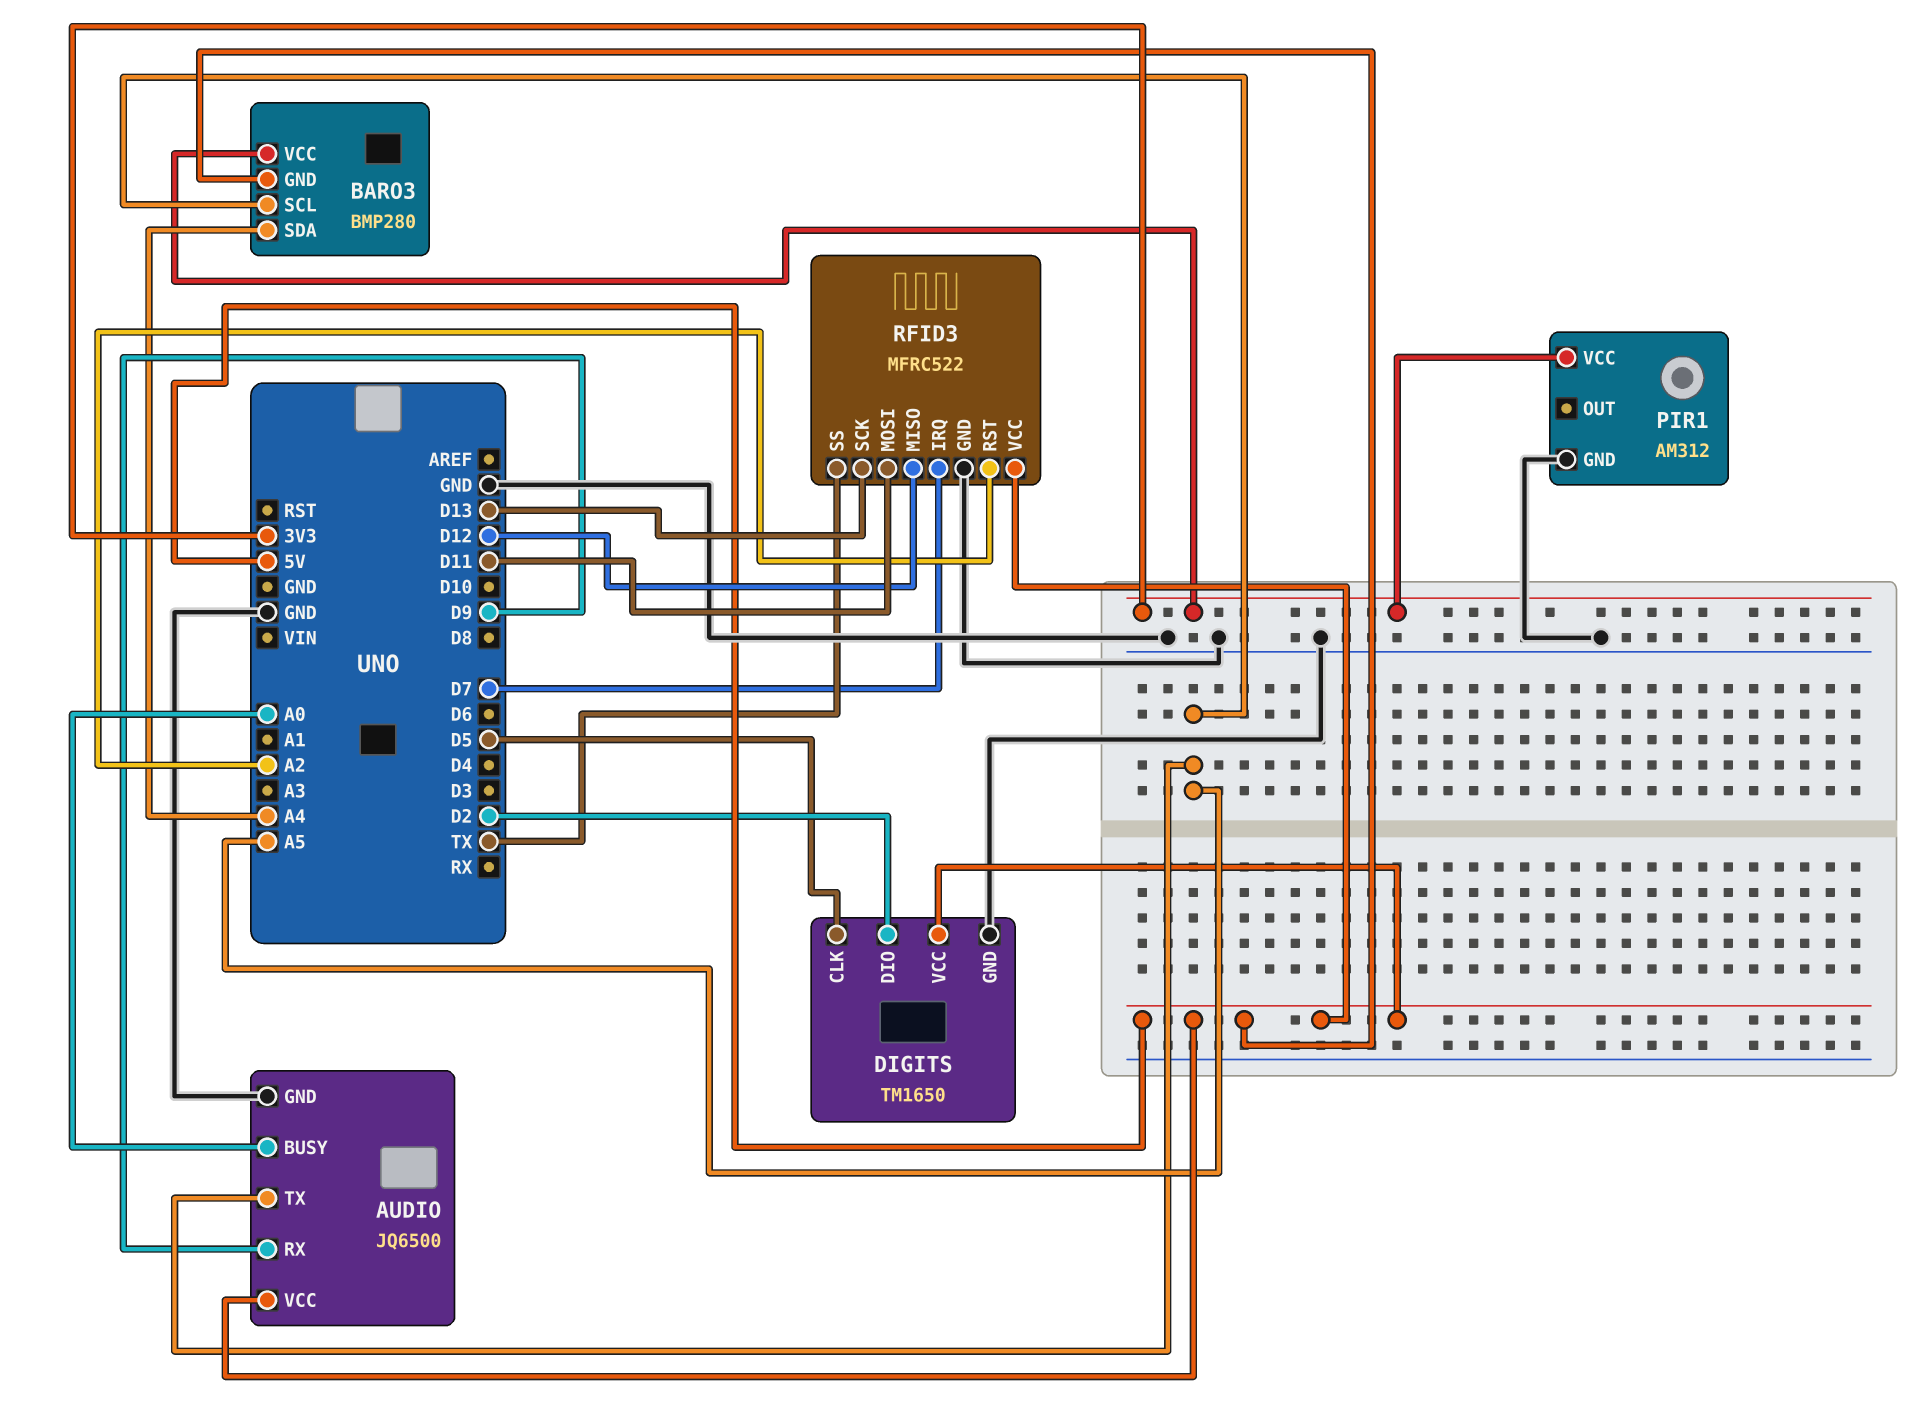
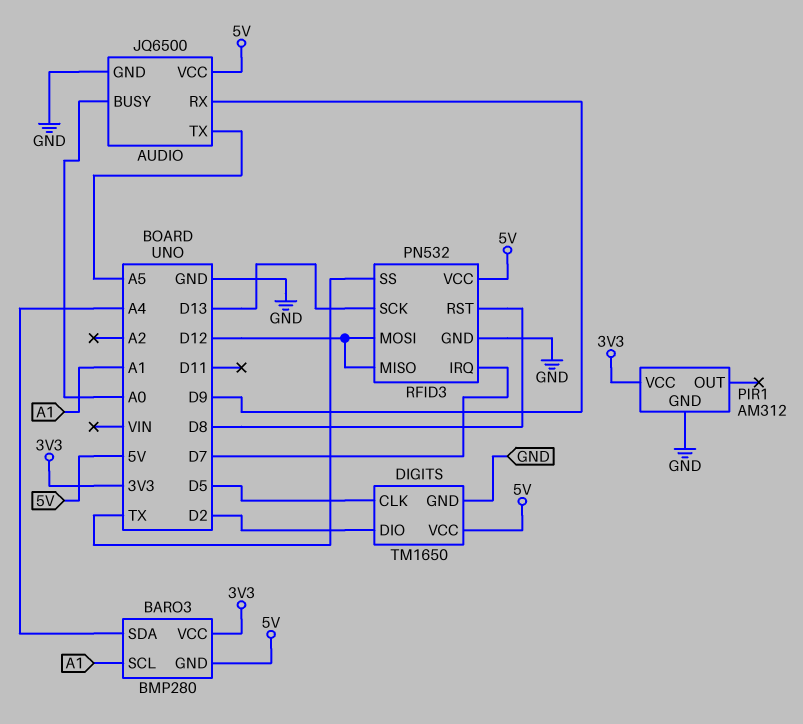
BARO3 pin SCL: A5 -> A1
RFID3: MFRC522 -> PN532
RFID3 pin MOSI: D11 -> D12
RFID3 pin RST: A2 -> D8

